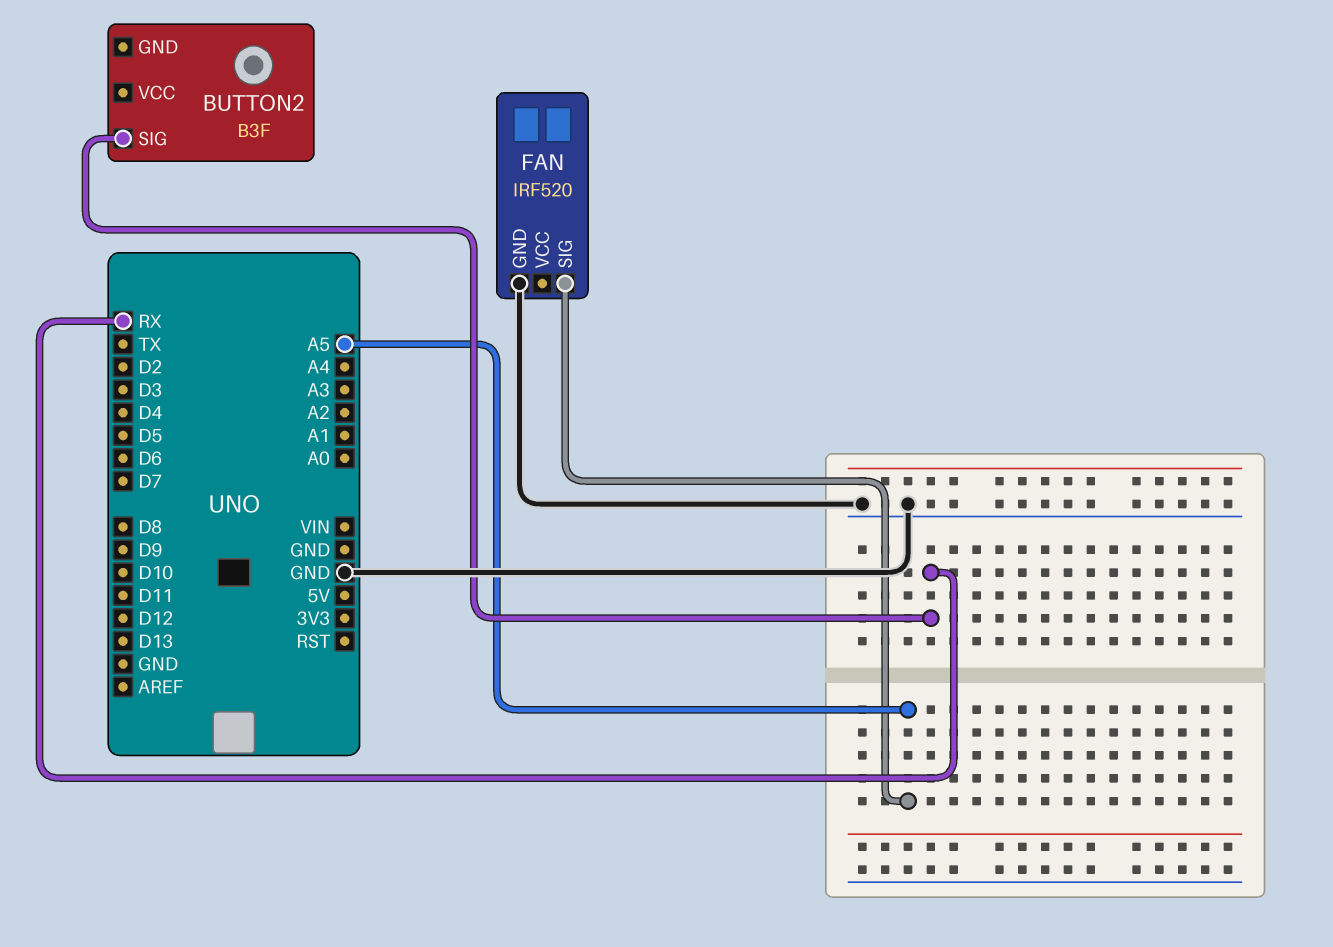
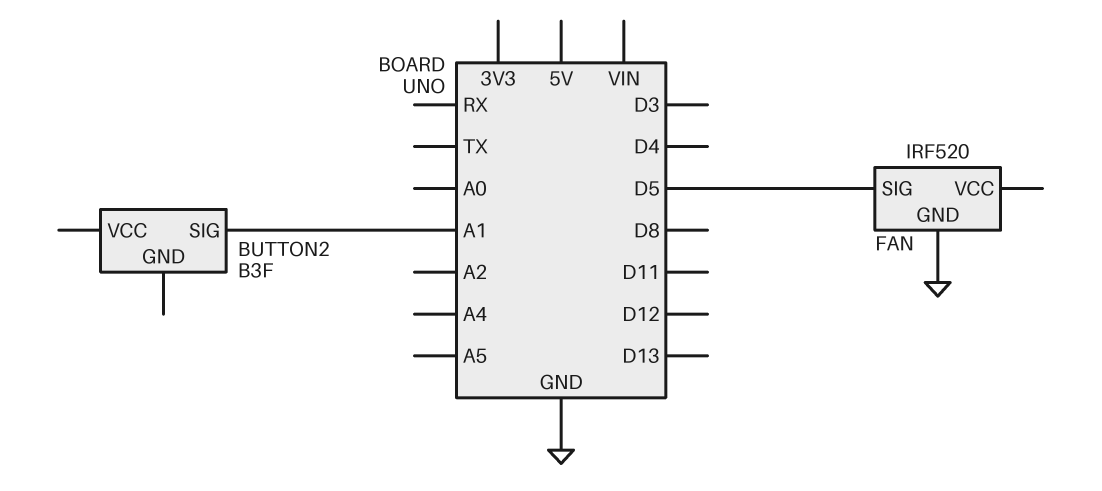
BUTTON2 pin SIG: RX -> A1
FAN pin SIG: A5 -> D5

